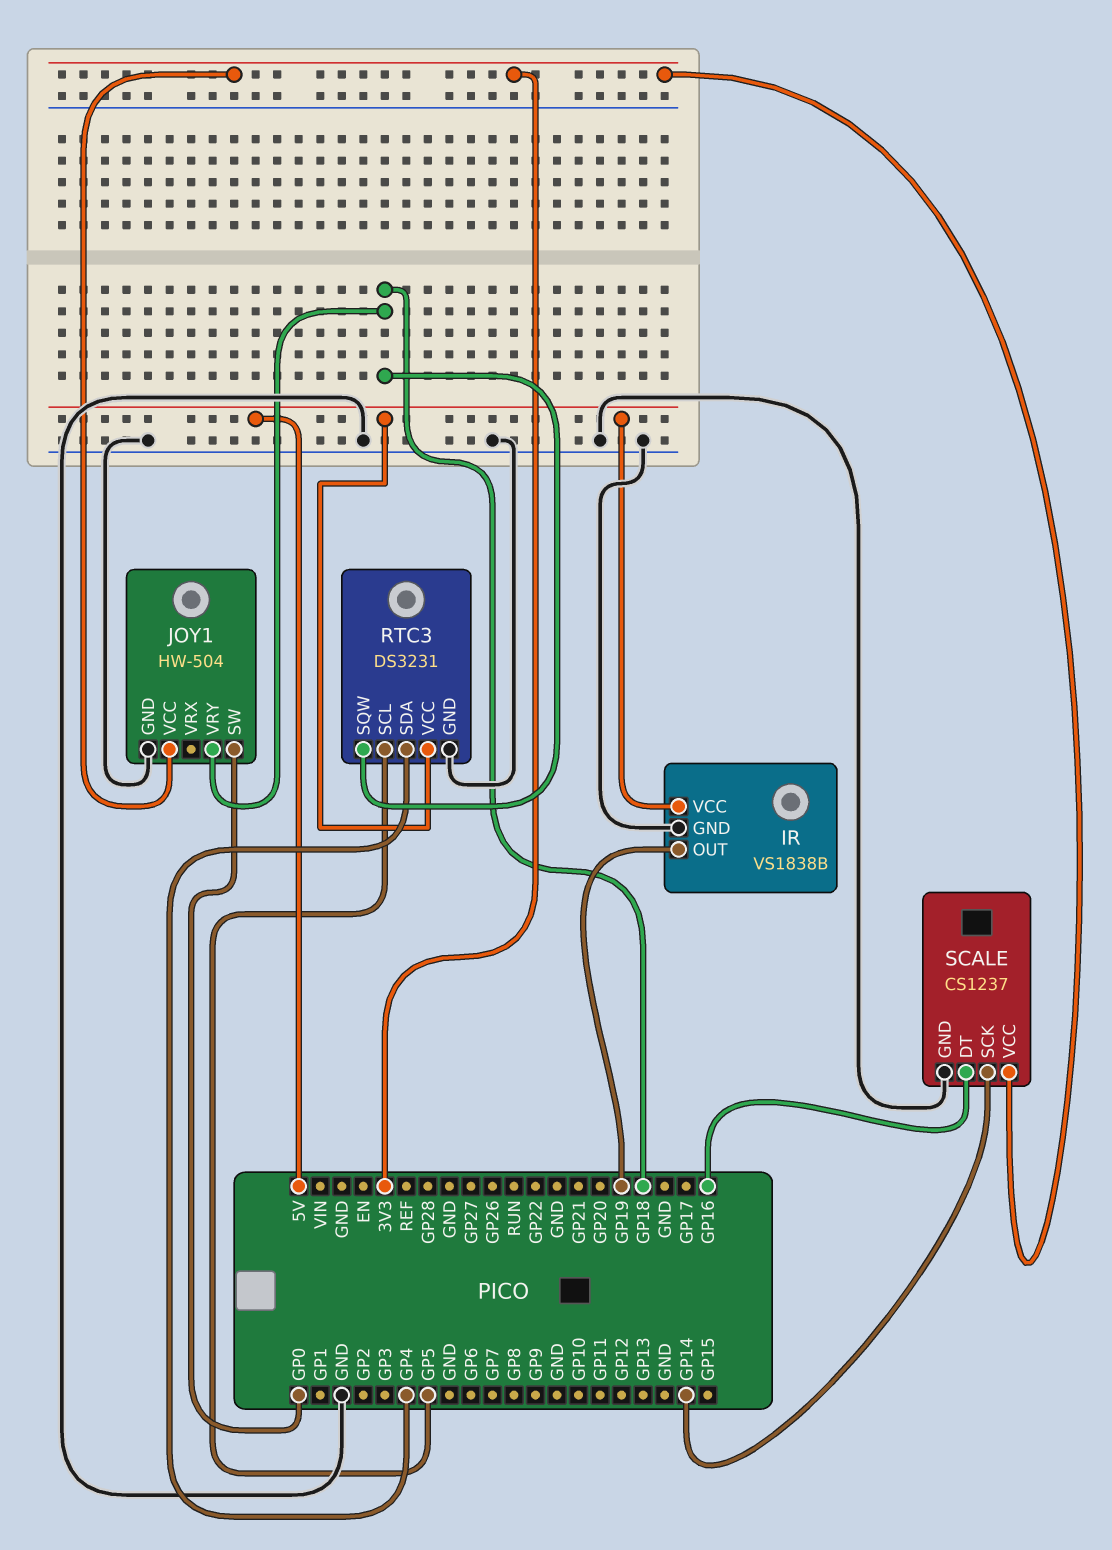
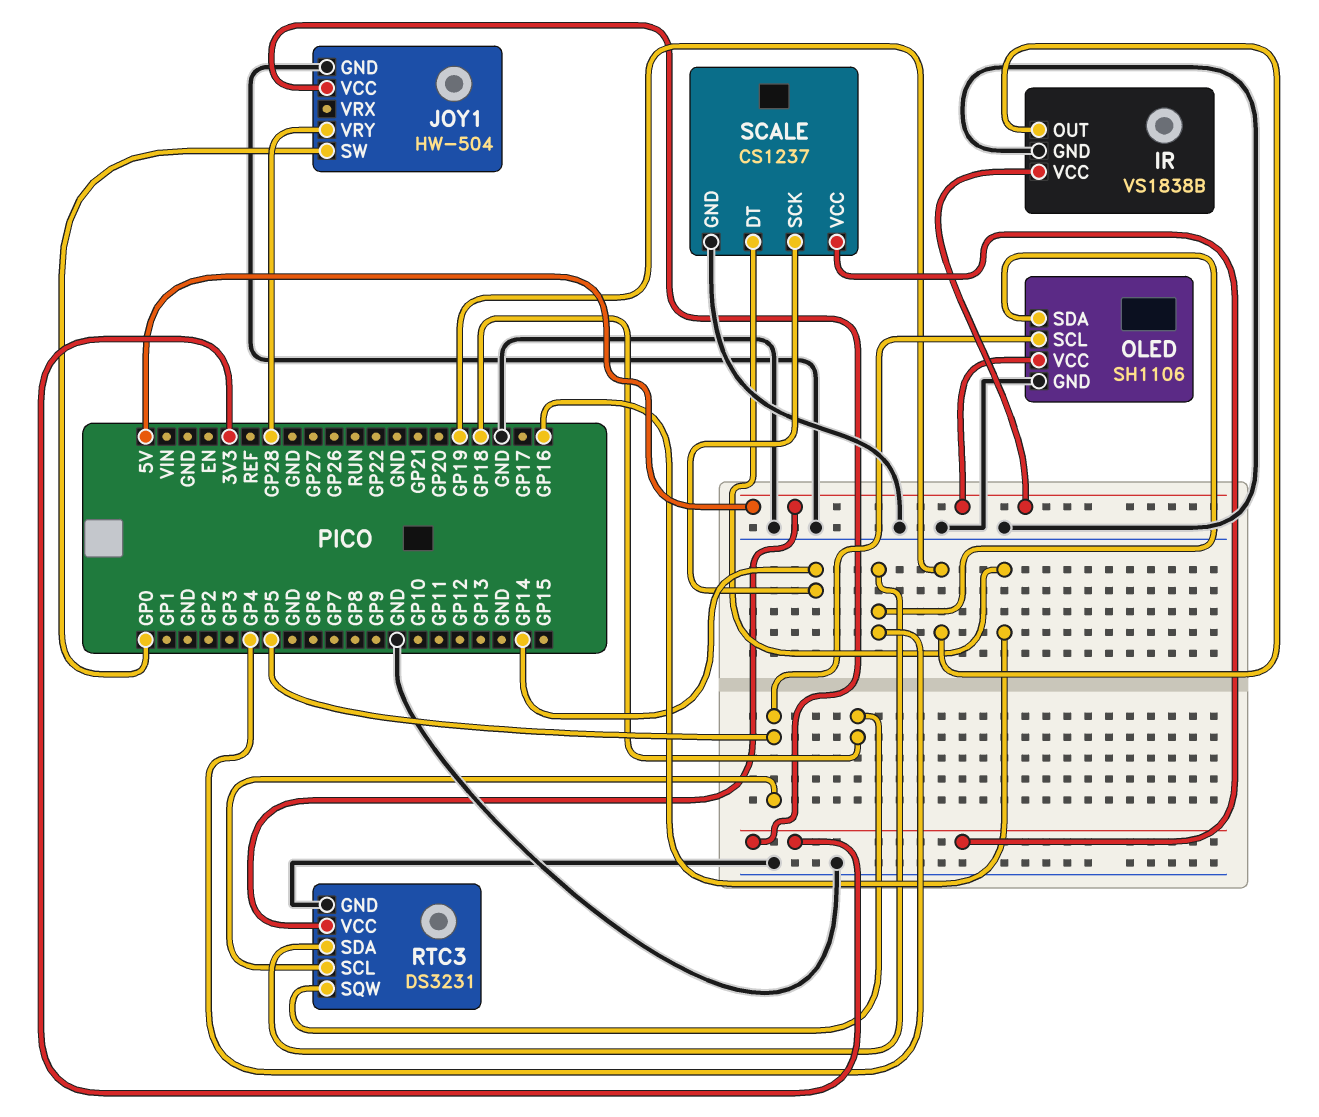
JOY1 pin VRY: GP18 -> GP28
OLED: none -> SH1106
OLED pin GND: none -> GND
OLED pin SCL: none -> GP5
OLED pin SDA: none -> GP4
OLED pin VCC: none -> 5V

